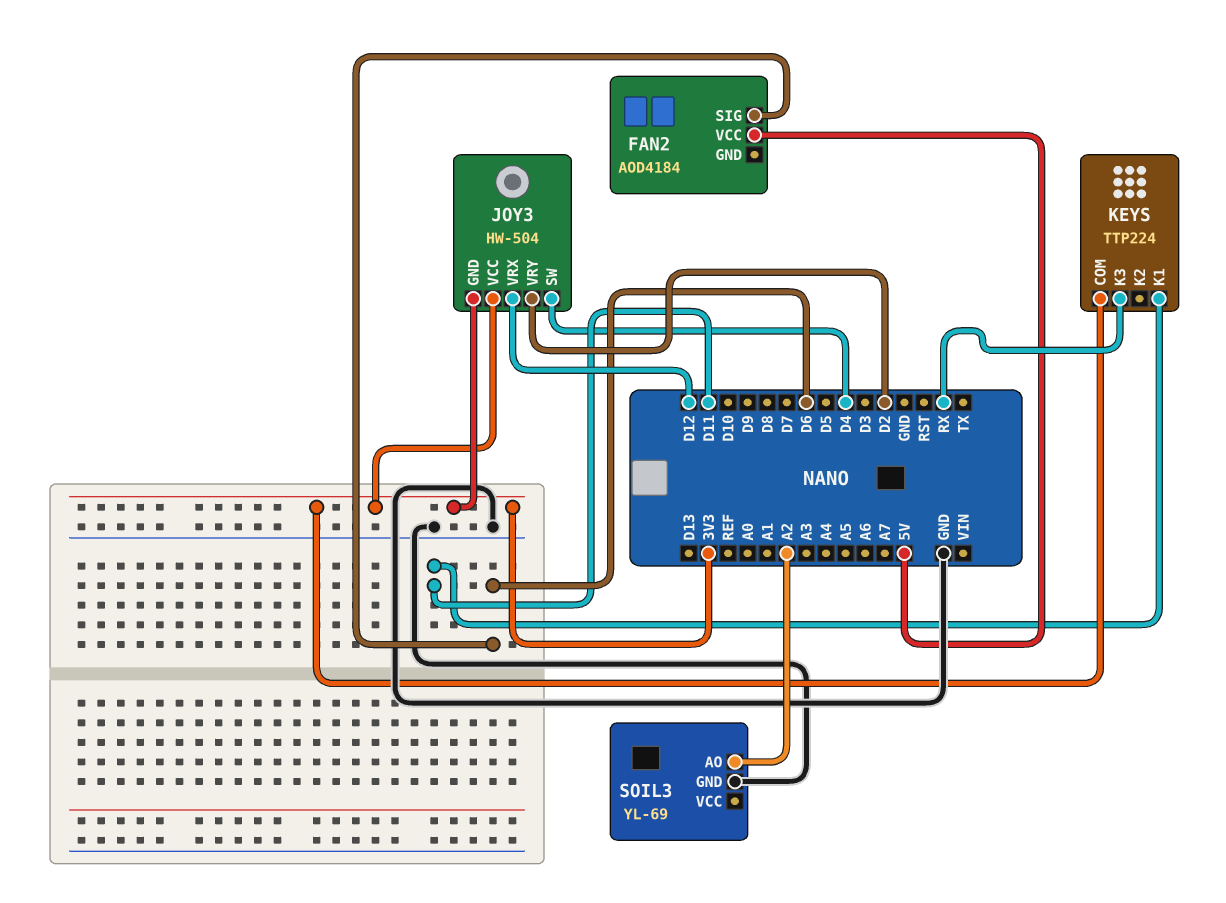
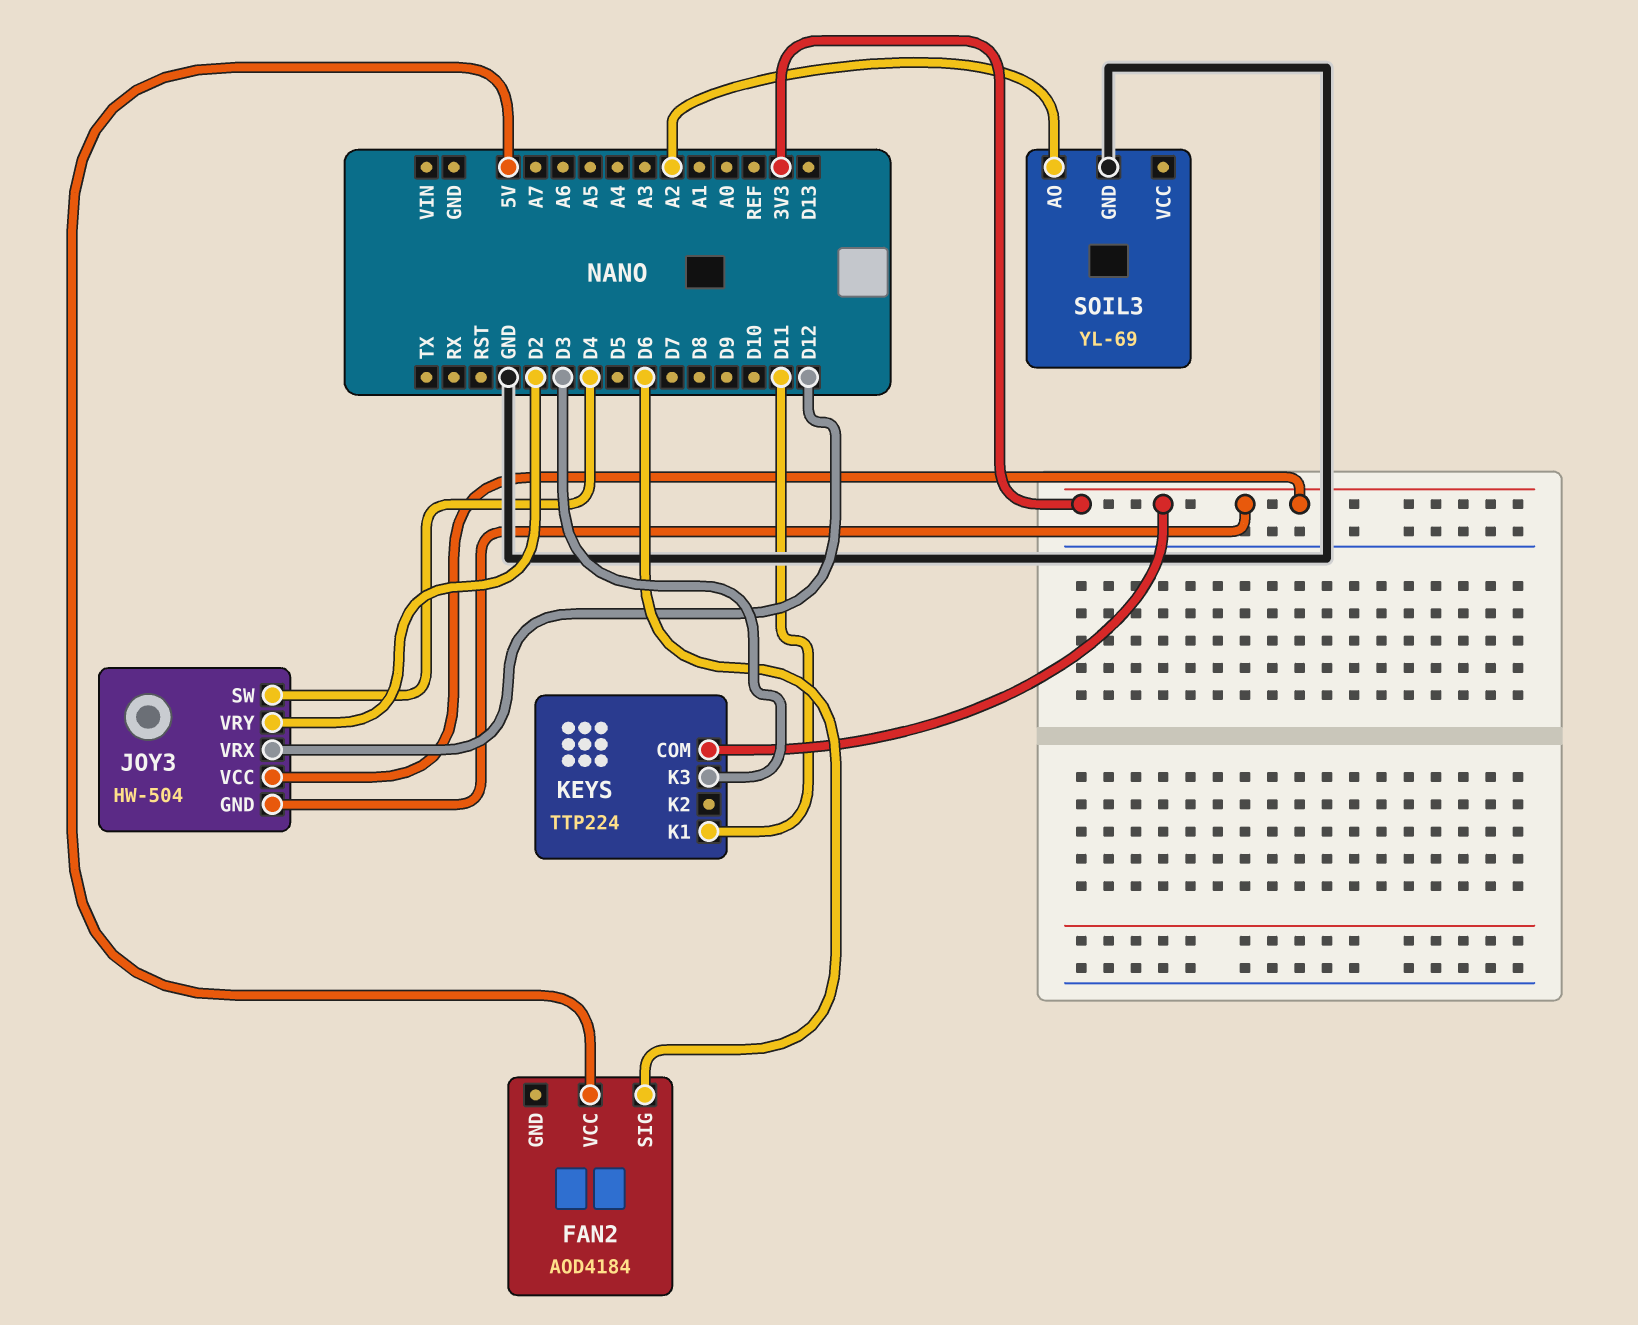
KEYS pin K3: RX -> D3

